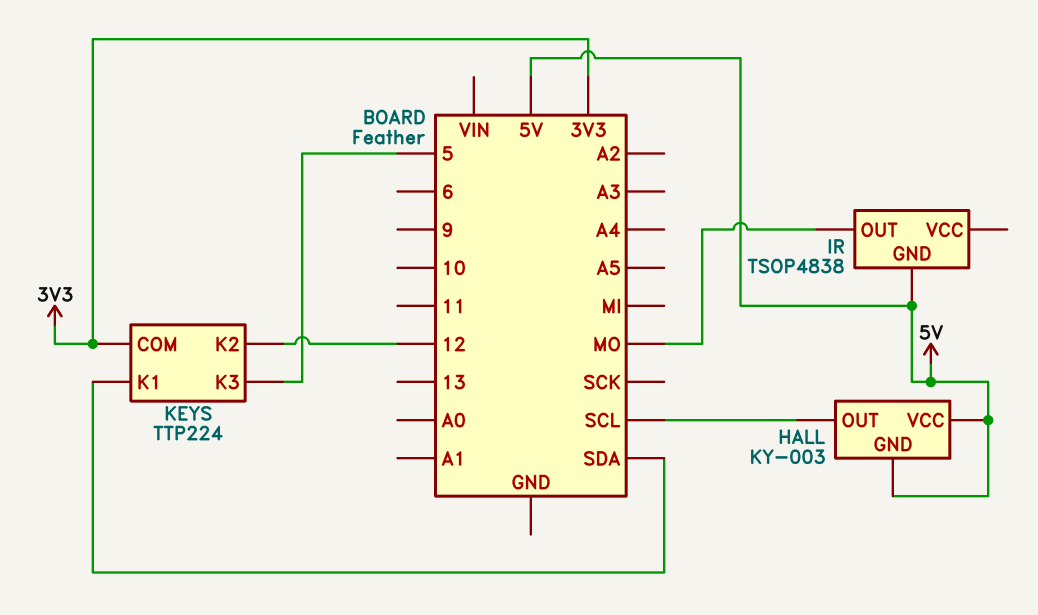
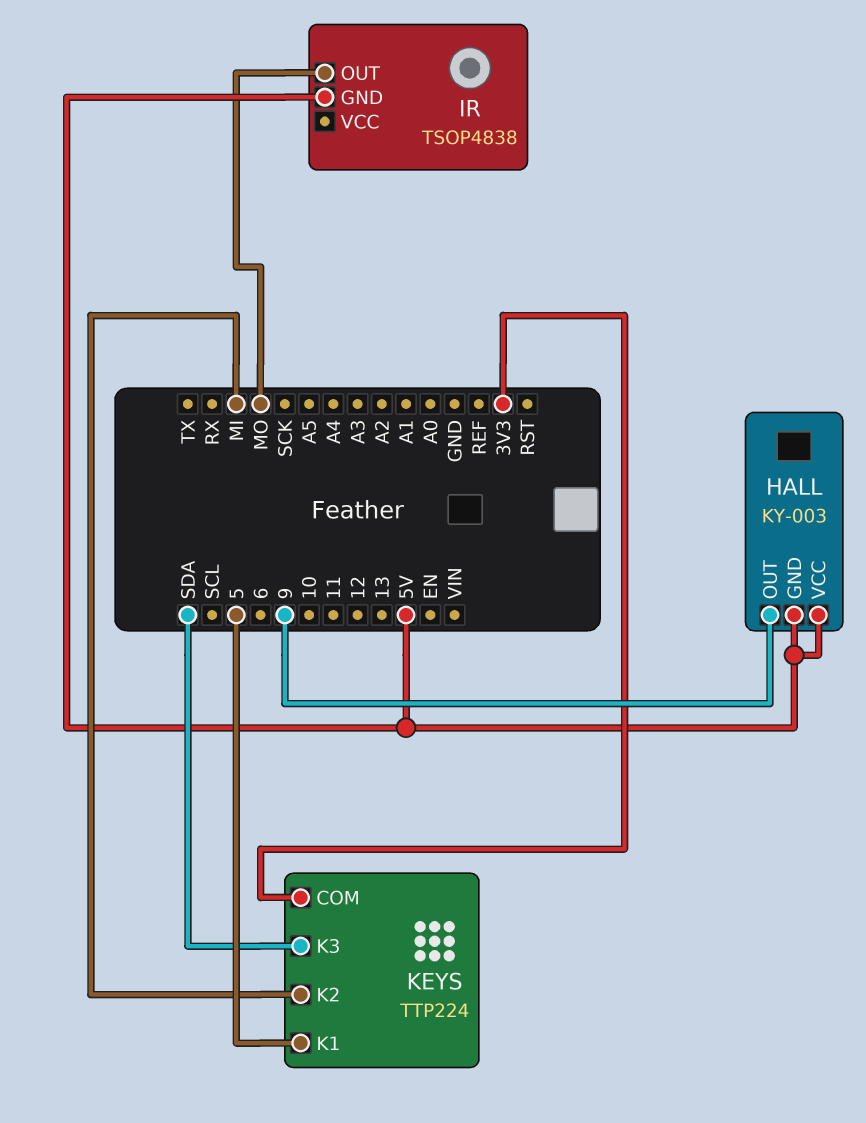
HALL pin OUT: SCL -> 9
KEYS pin K1: SDA -> 5
KEYS pin K2: 12 -> MI
KEYS pin K3: 5 -> SDA

